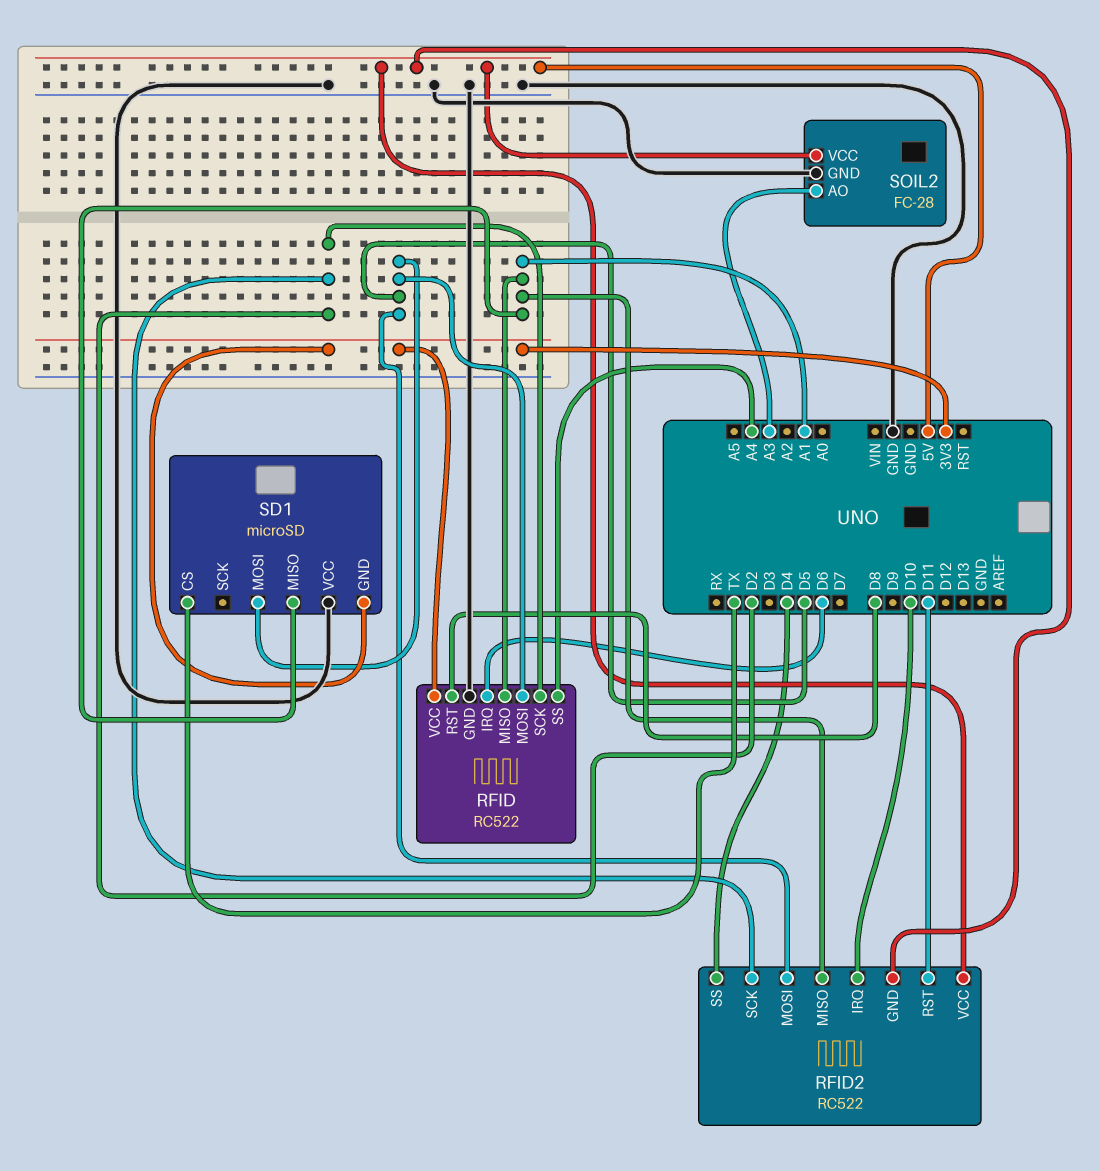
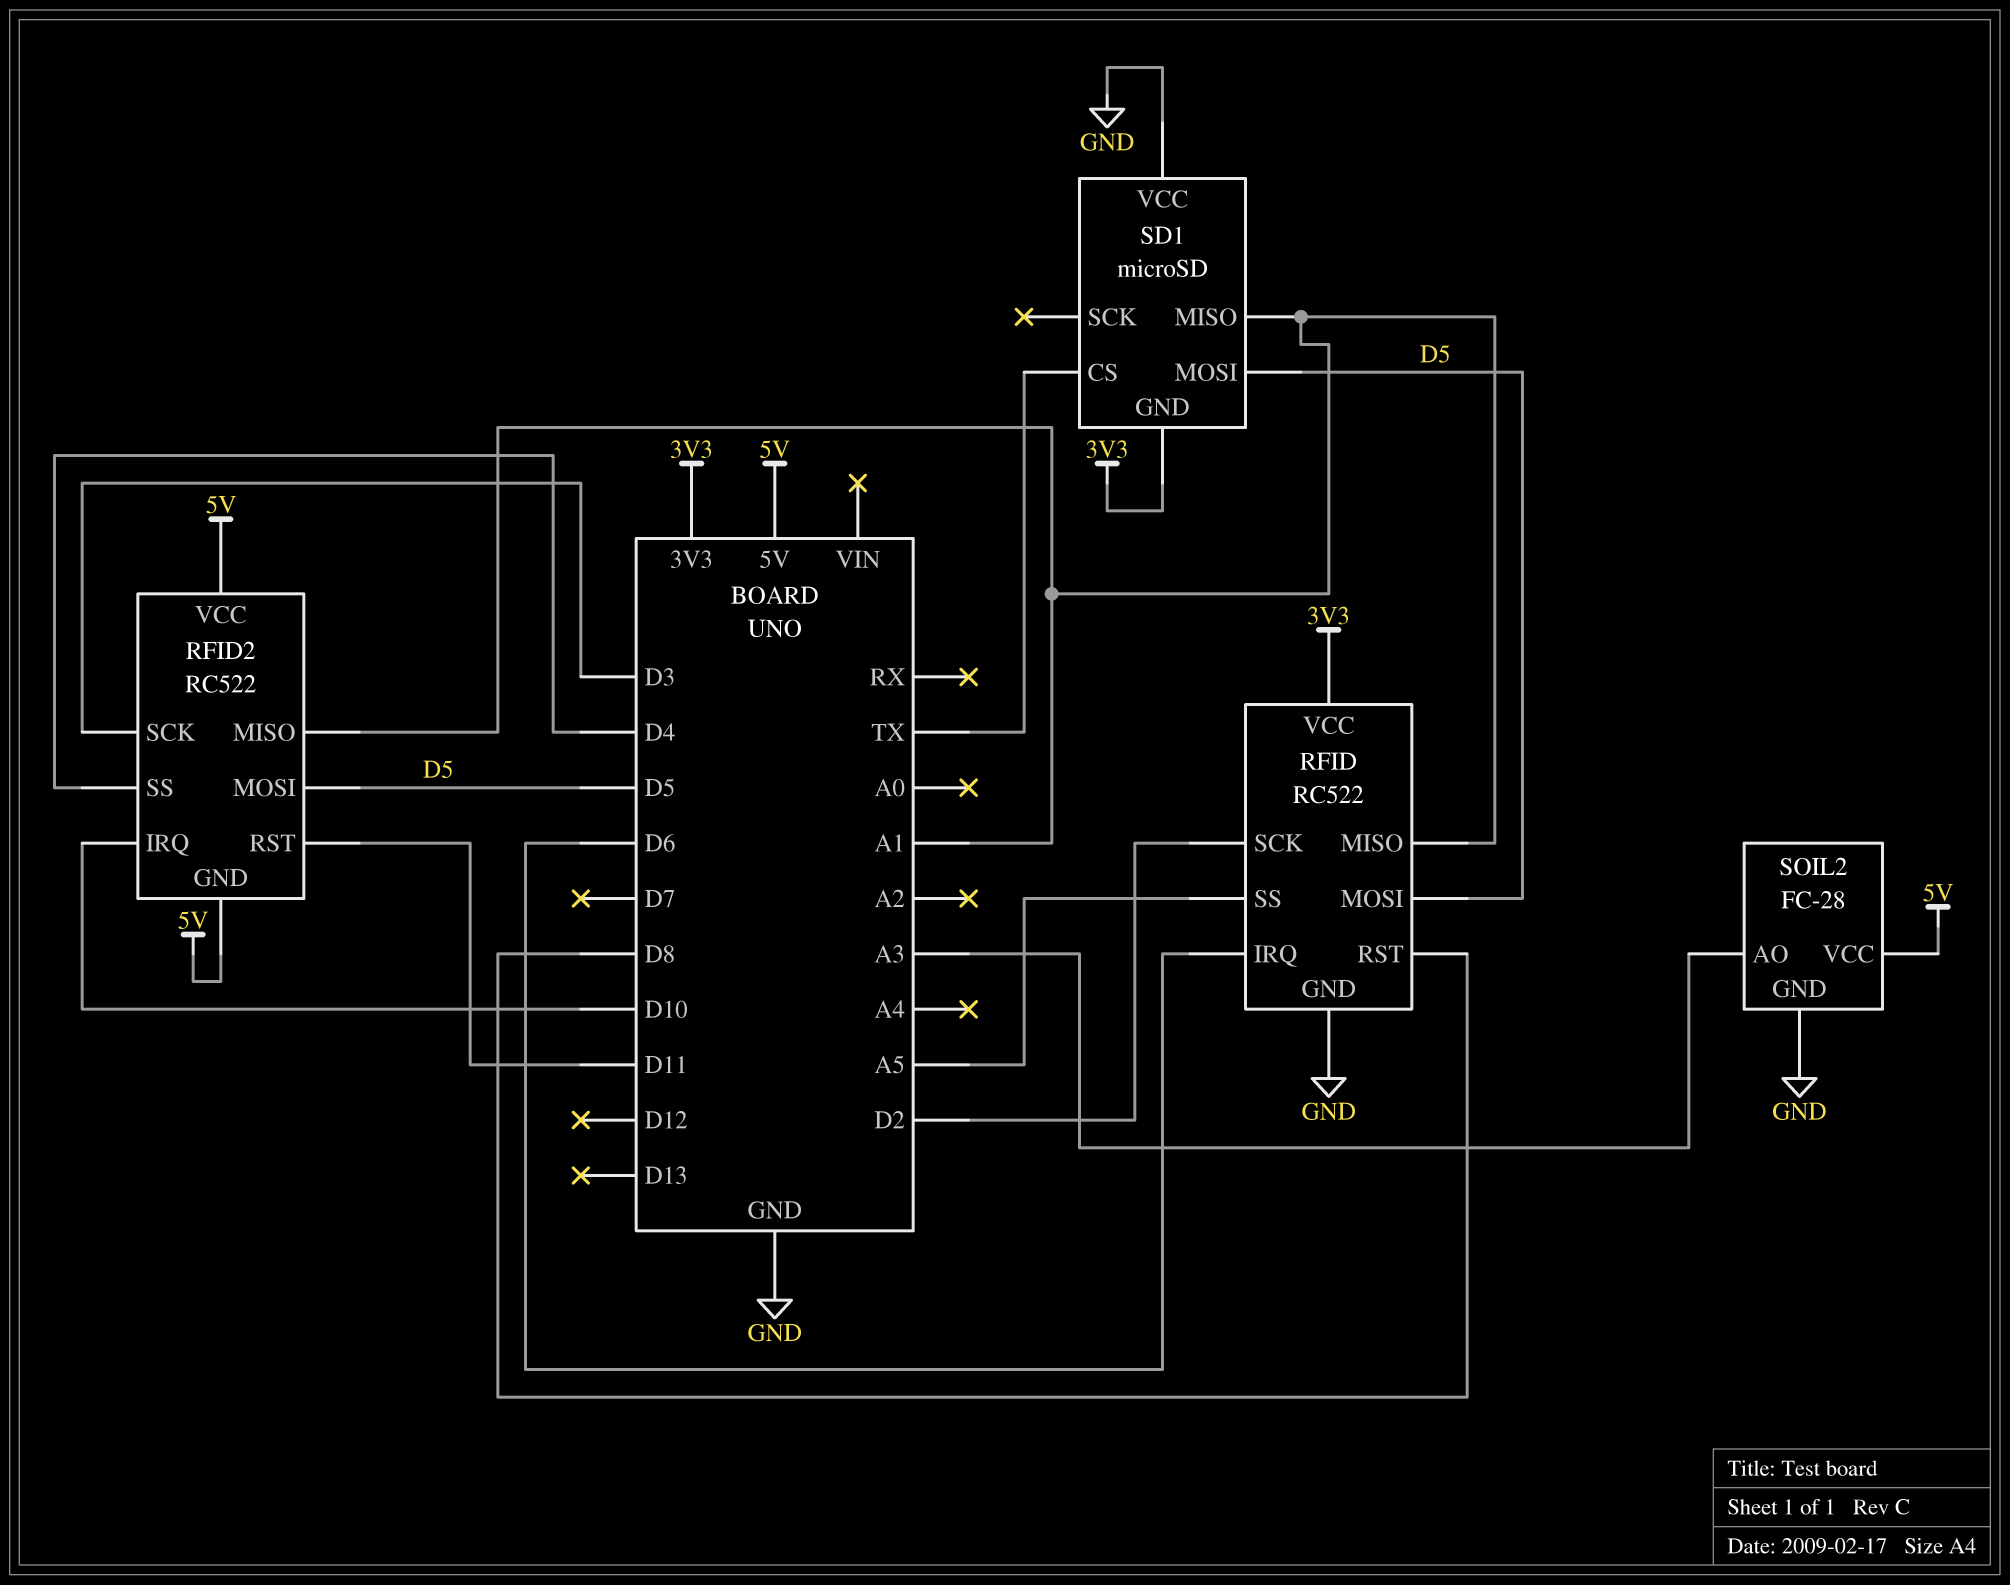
RFID pin SS: A4 -> A5
RFID2 pin SCK: D2 -> D3

